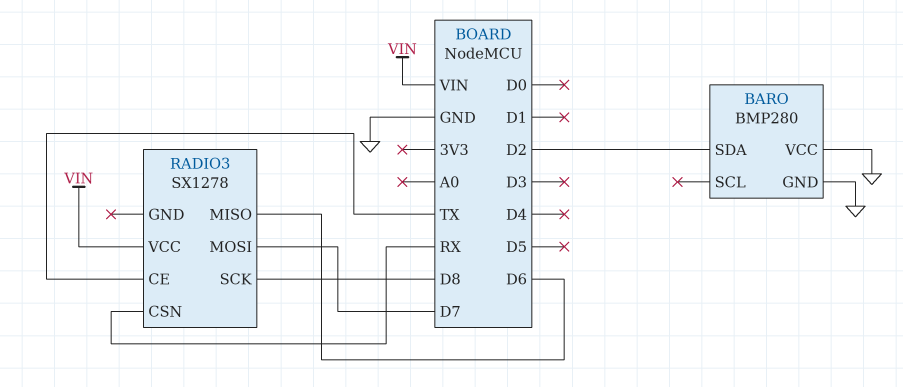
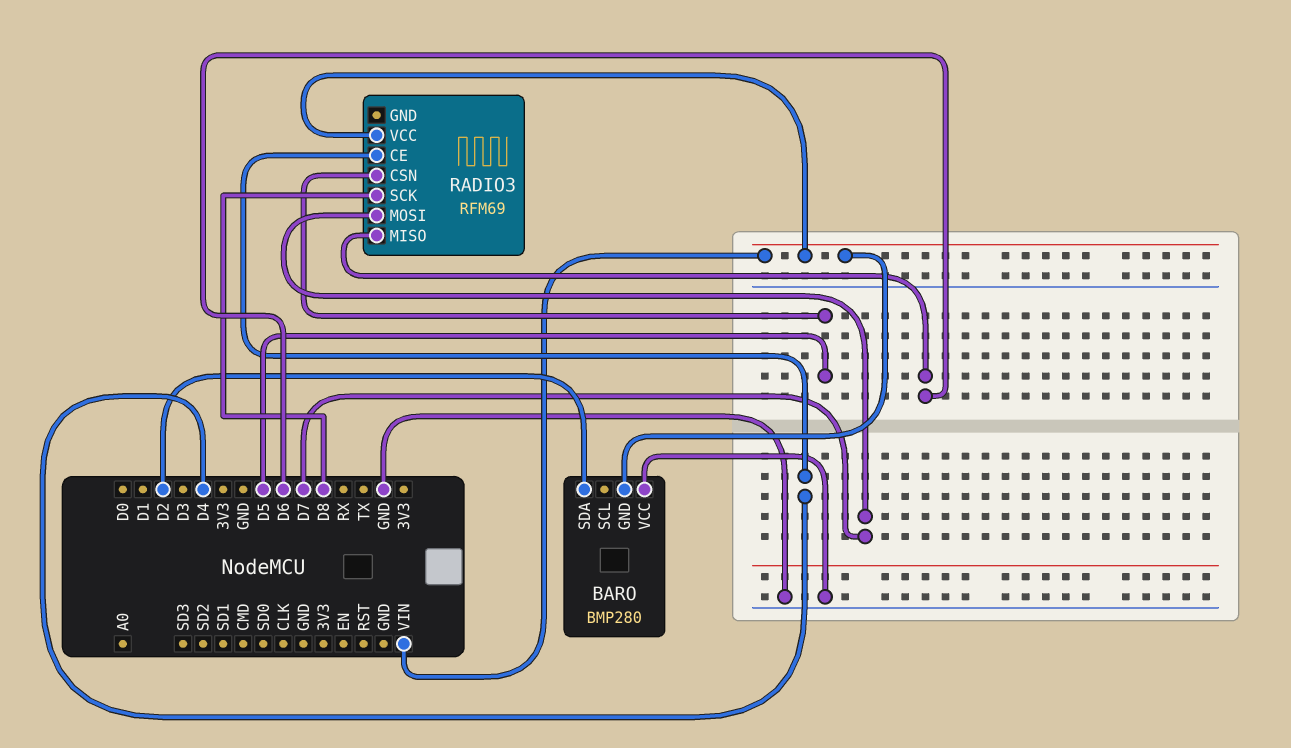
BARO pin GND: GND -> VIN
RADIO3: SX1278 -> RFM69
RADIO3 pin CE: TX -> D4
RADIO3 pin CSN: RX -> D5

